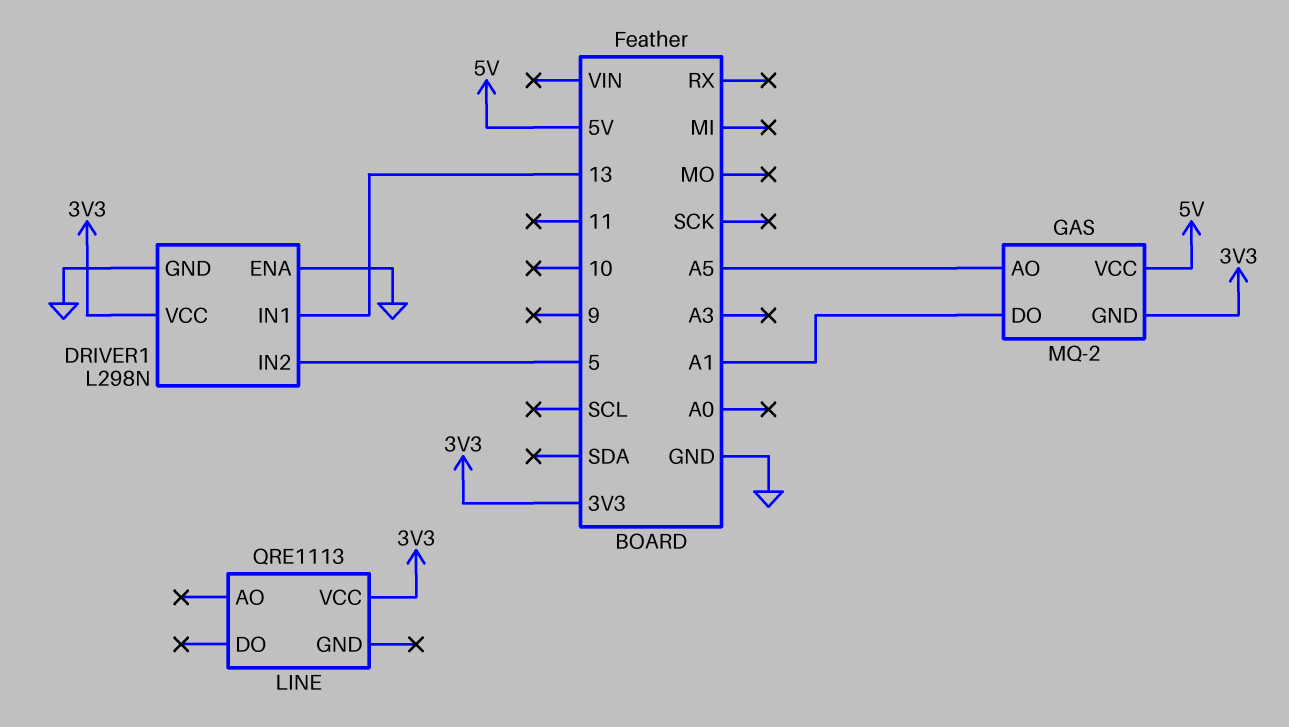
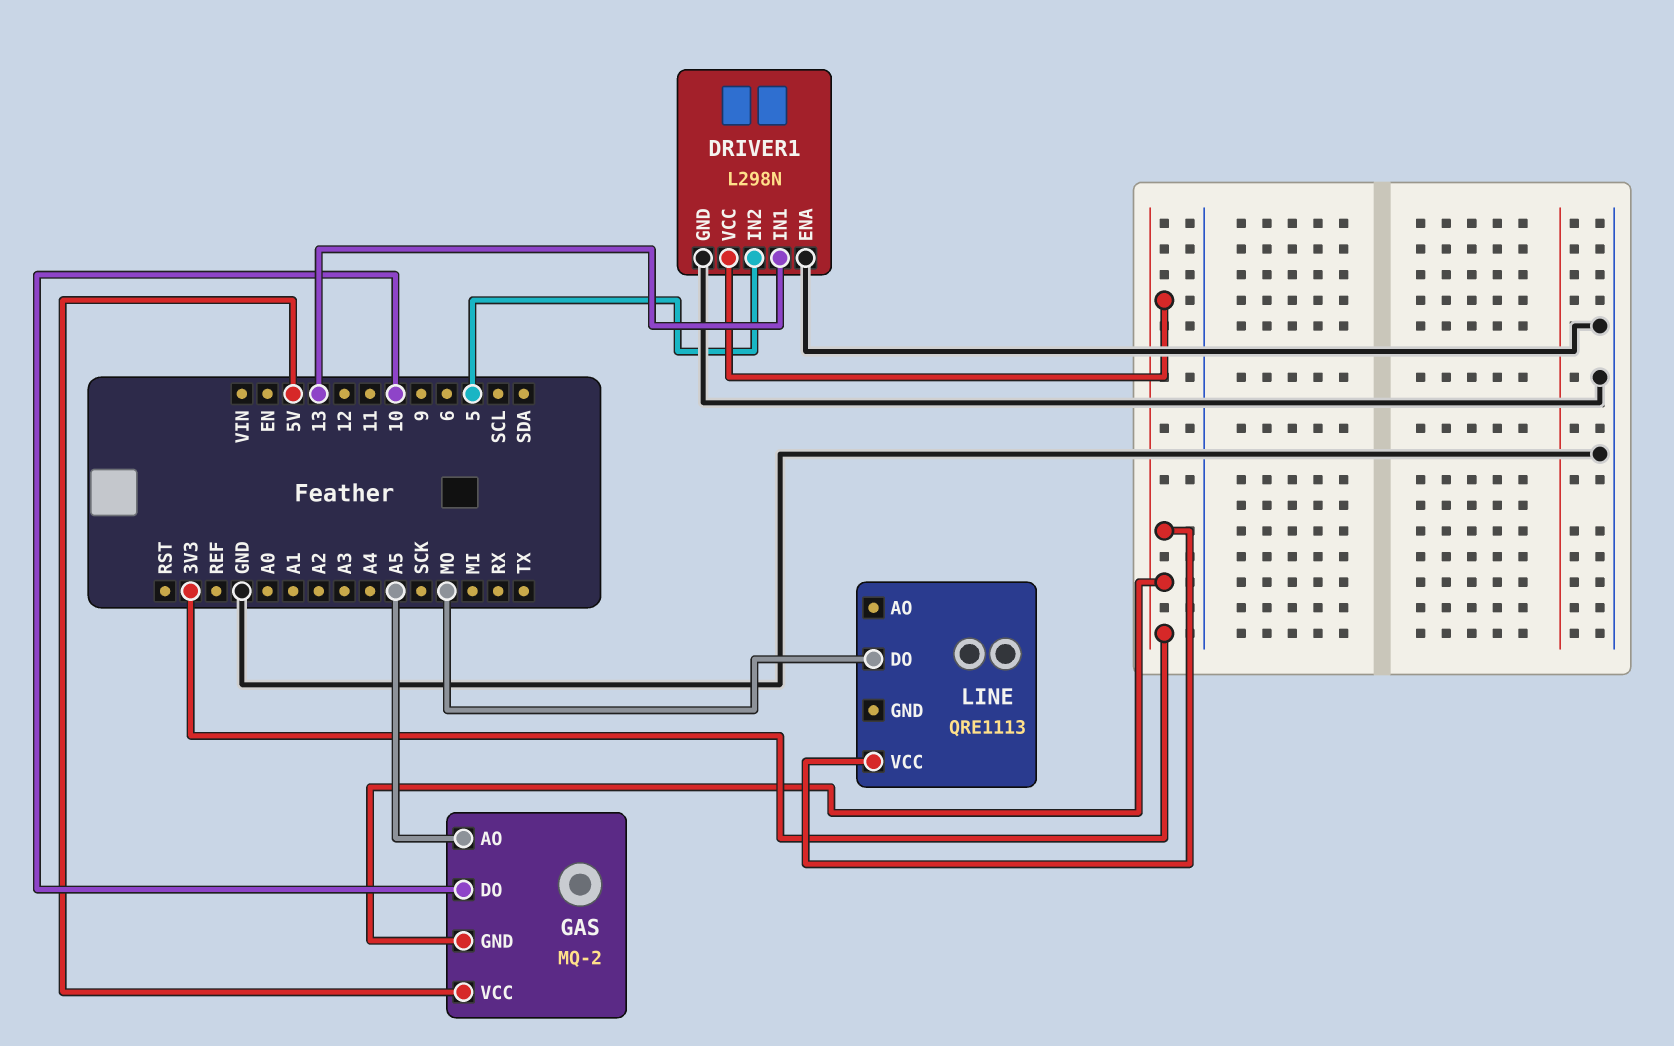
GAS pin DO: A1 -> 10
LINE pin DO: none -> MO

